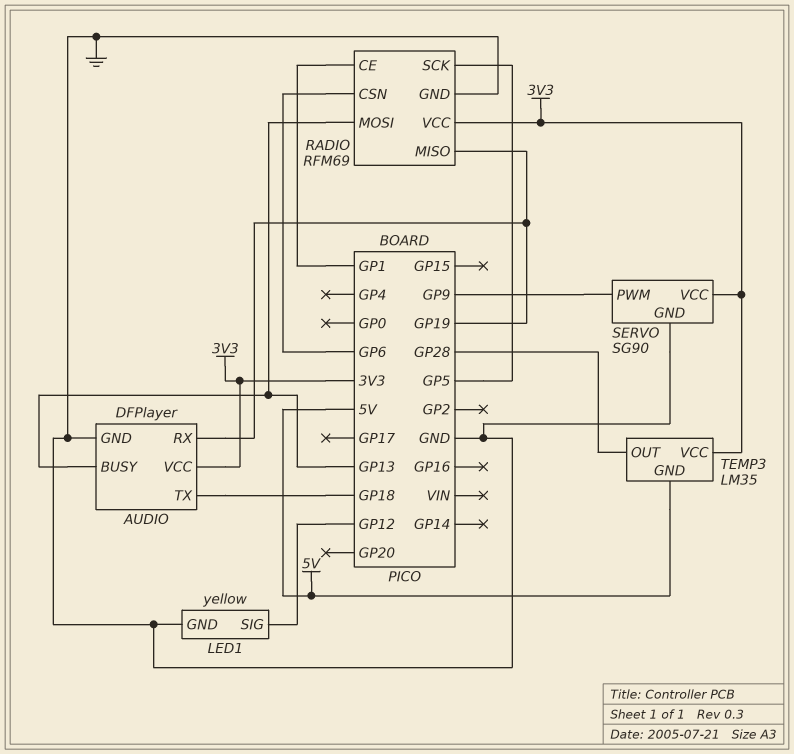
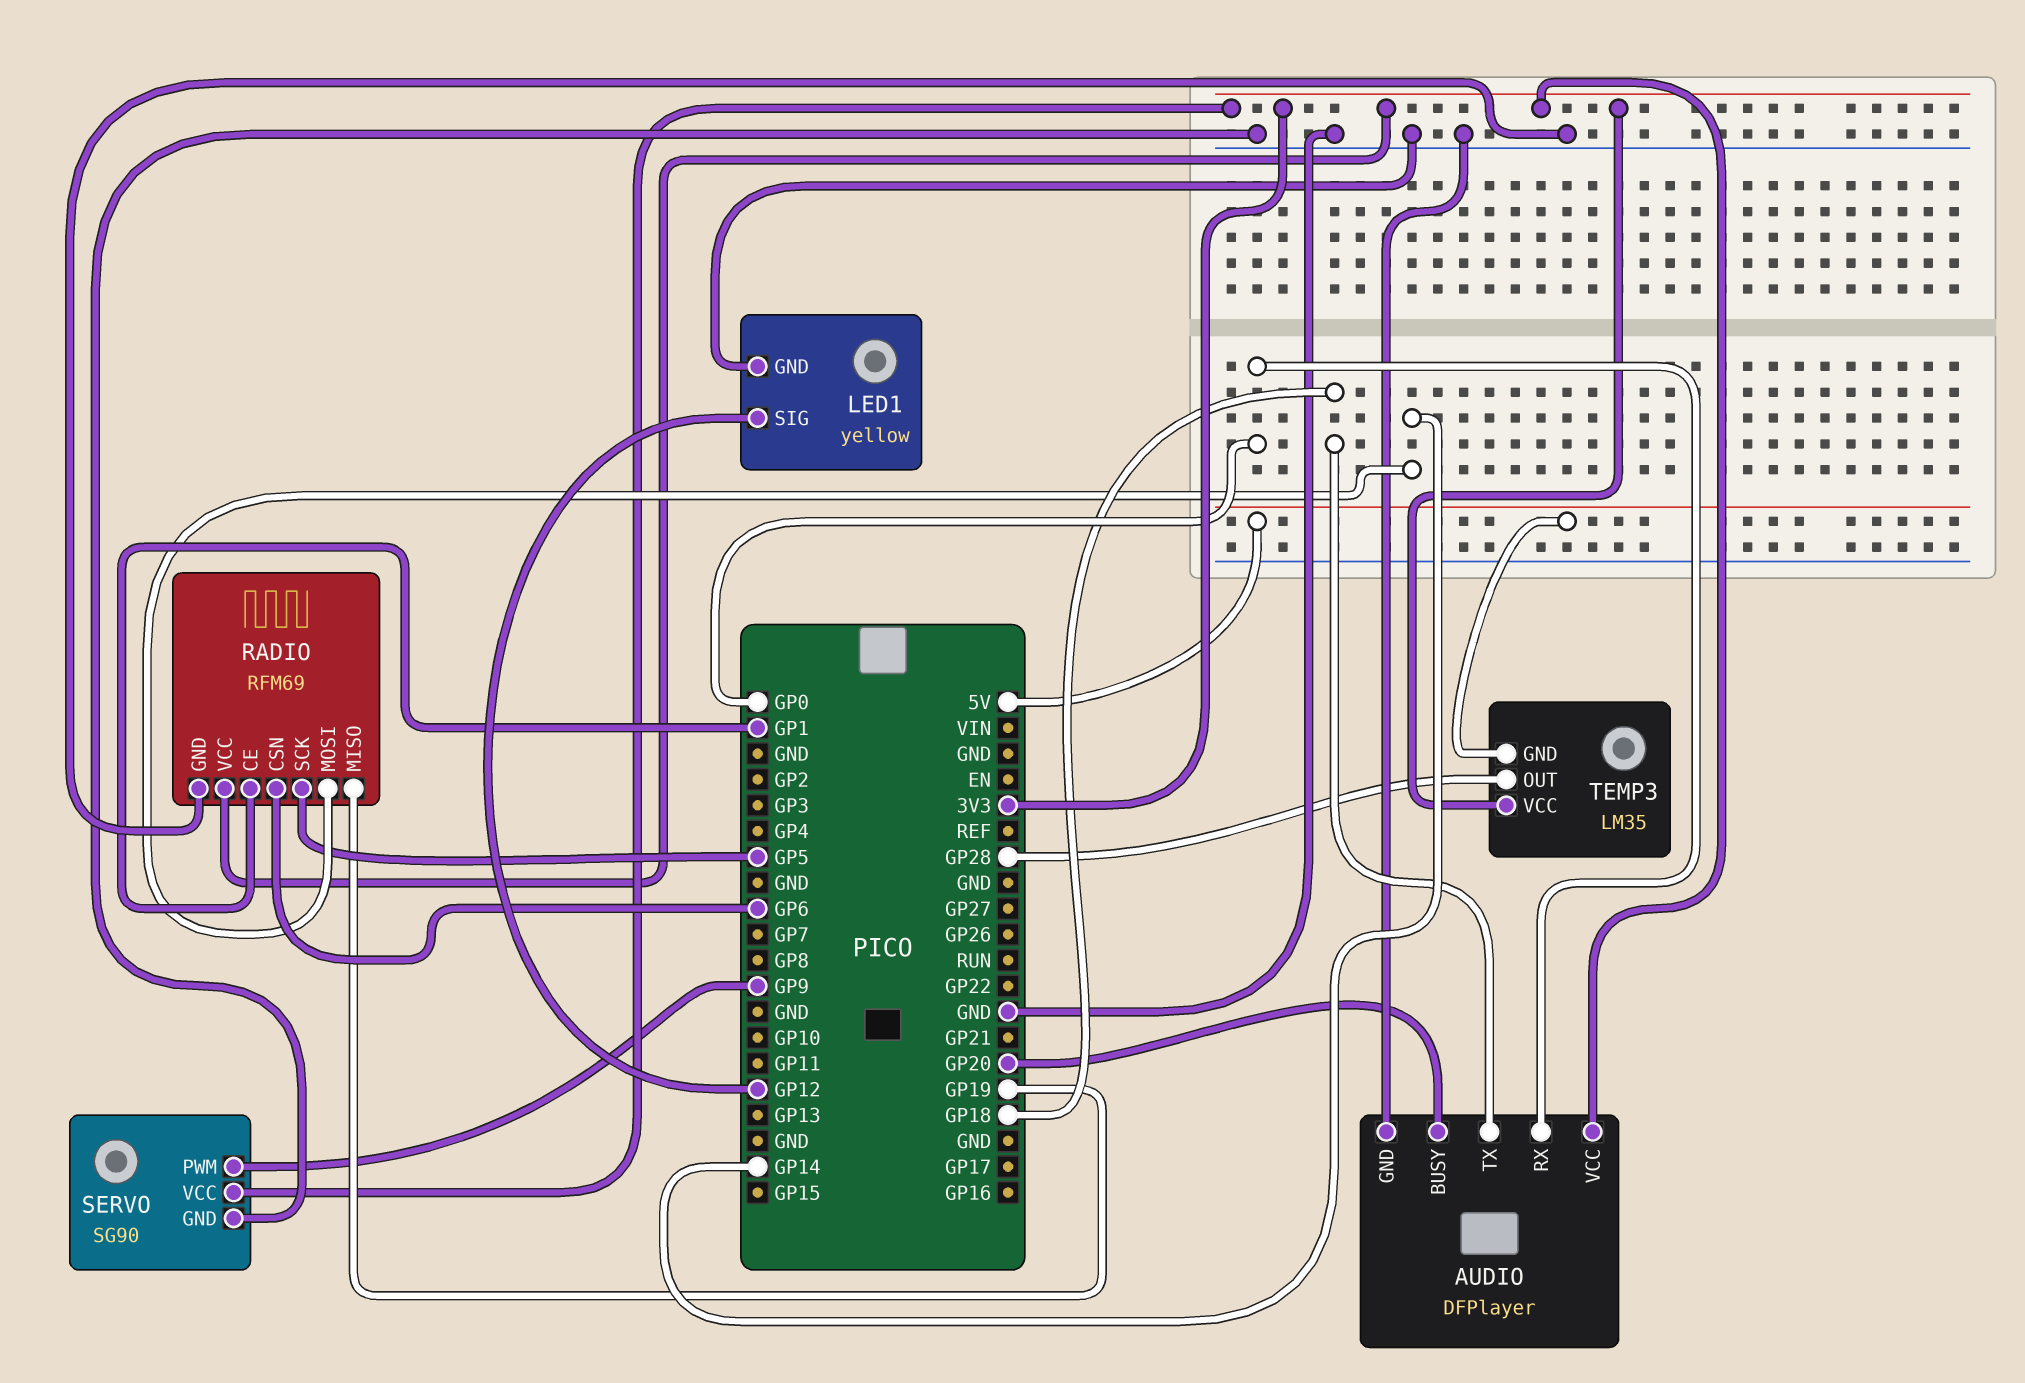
AUDIO pin BUSY: GP13 -> GP20
AUDIO pin RX: GP19 -> GP0
RADIO pin MOSI: GP13 -> GP14

